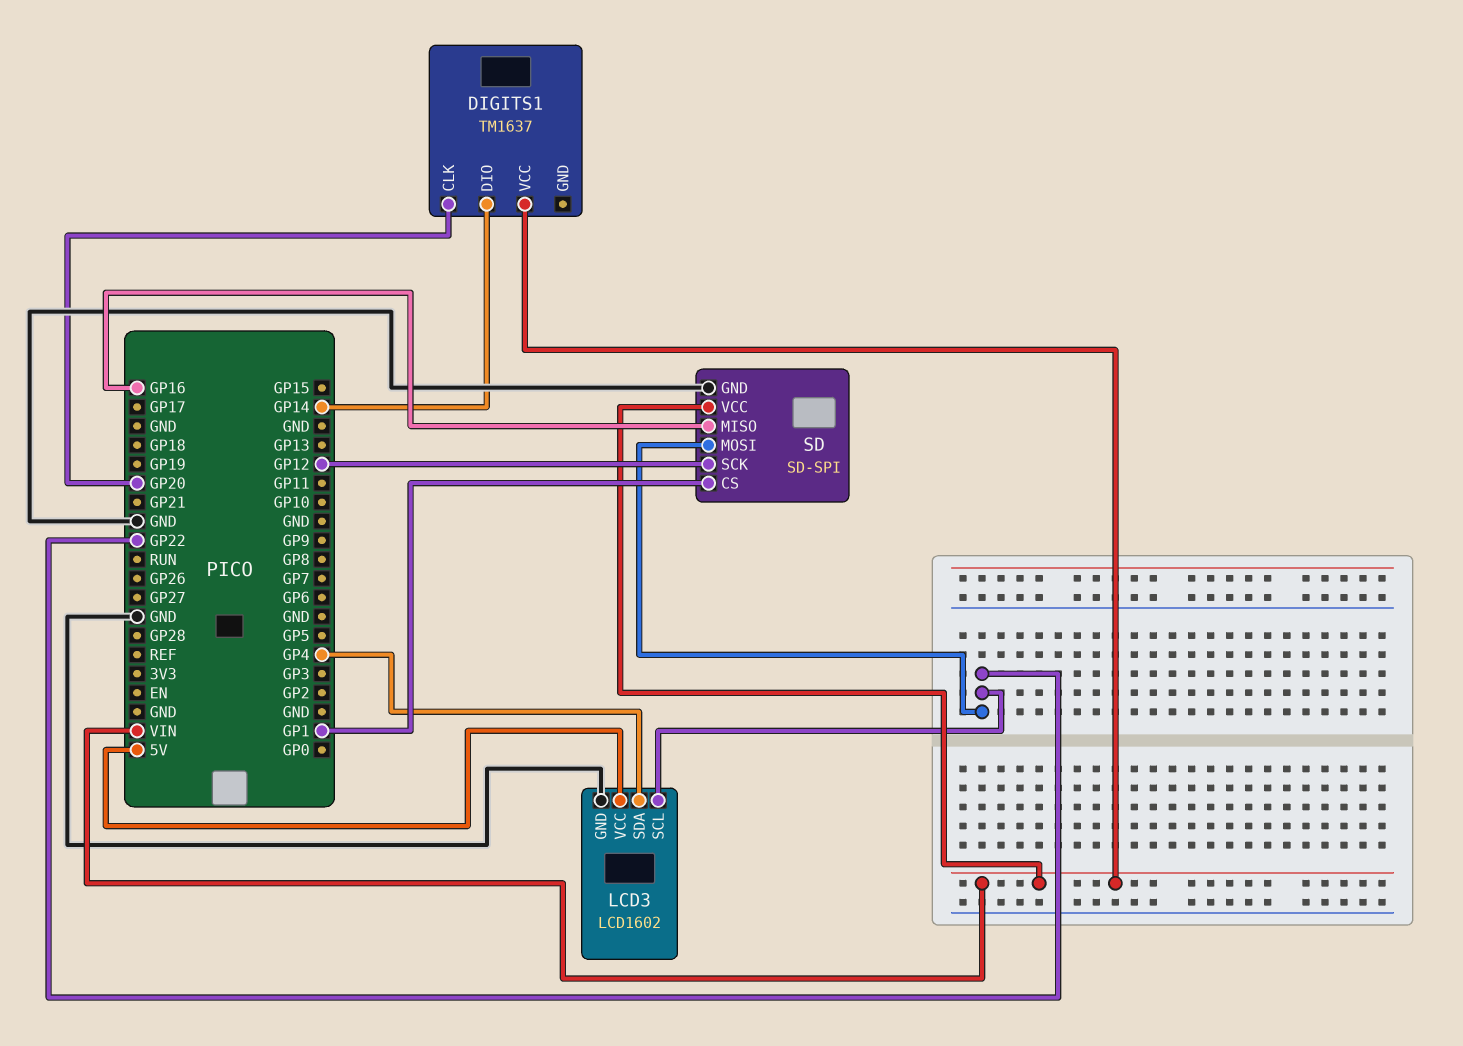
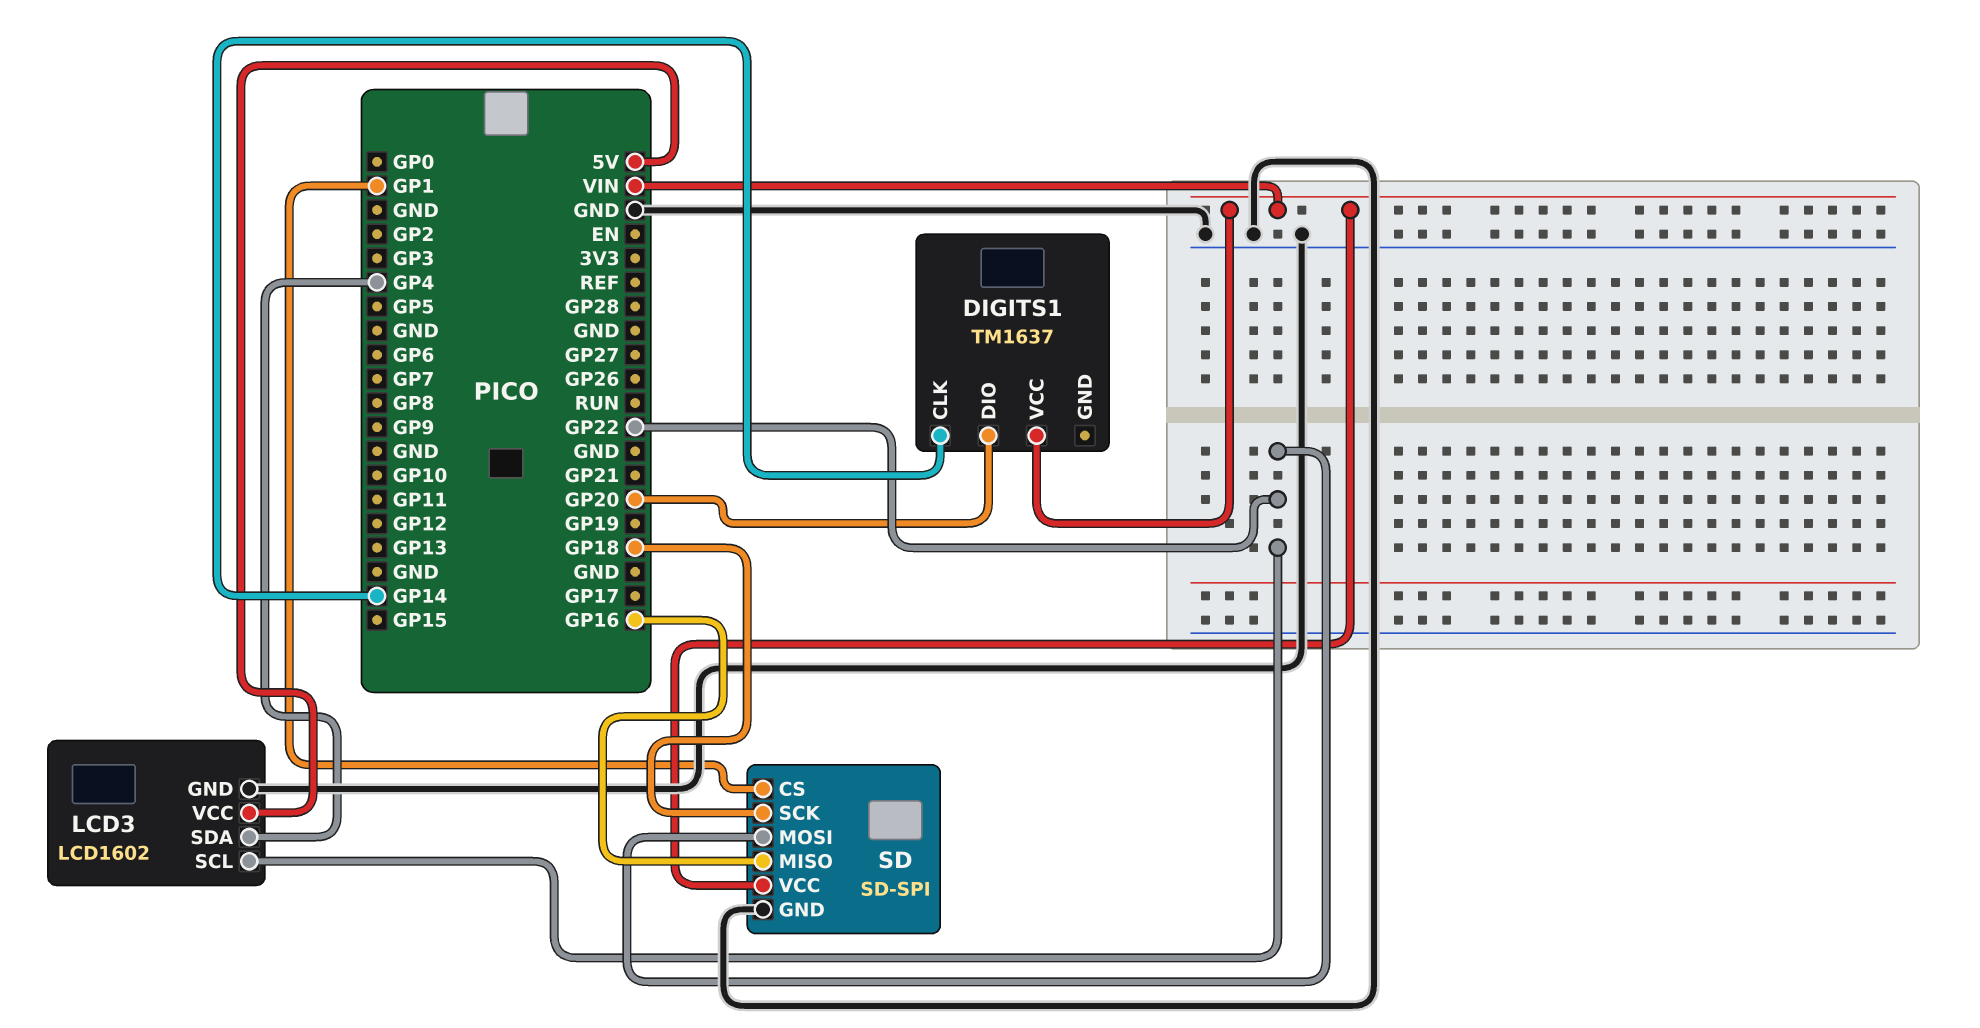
DIGITS1 pin CLK: GP20 -> GP14
DIGITS1 pin DIO: GP14 -> GP20
SD pin SCK: GP12 -> GP18

